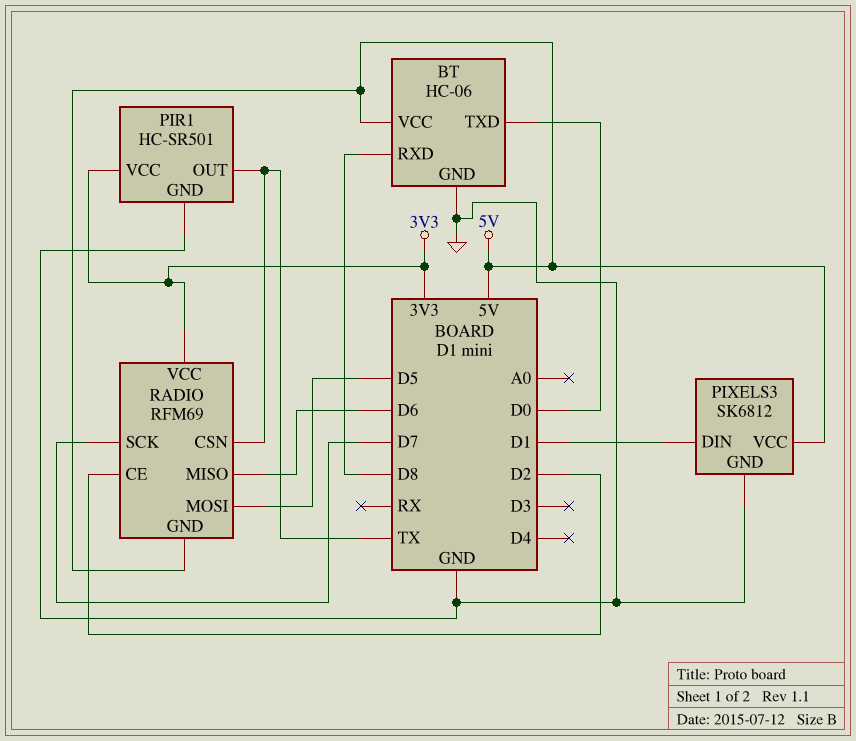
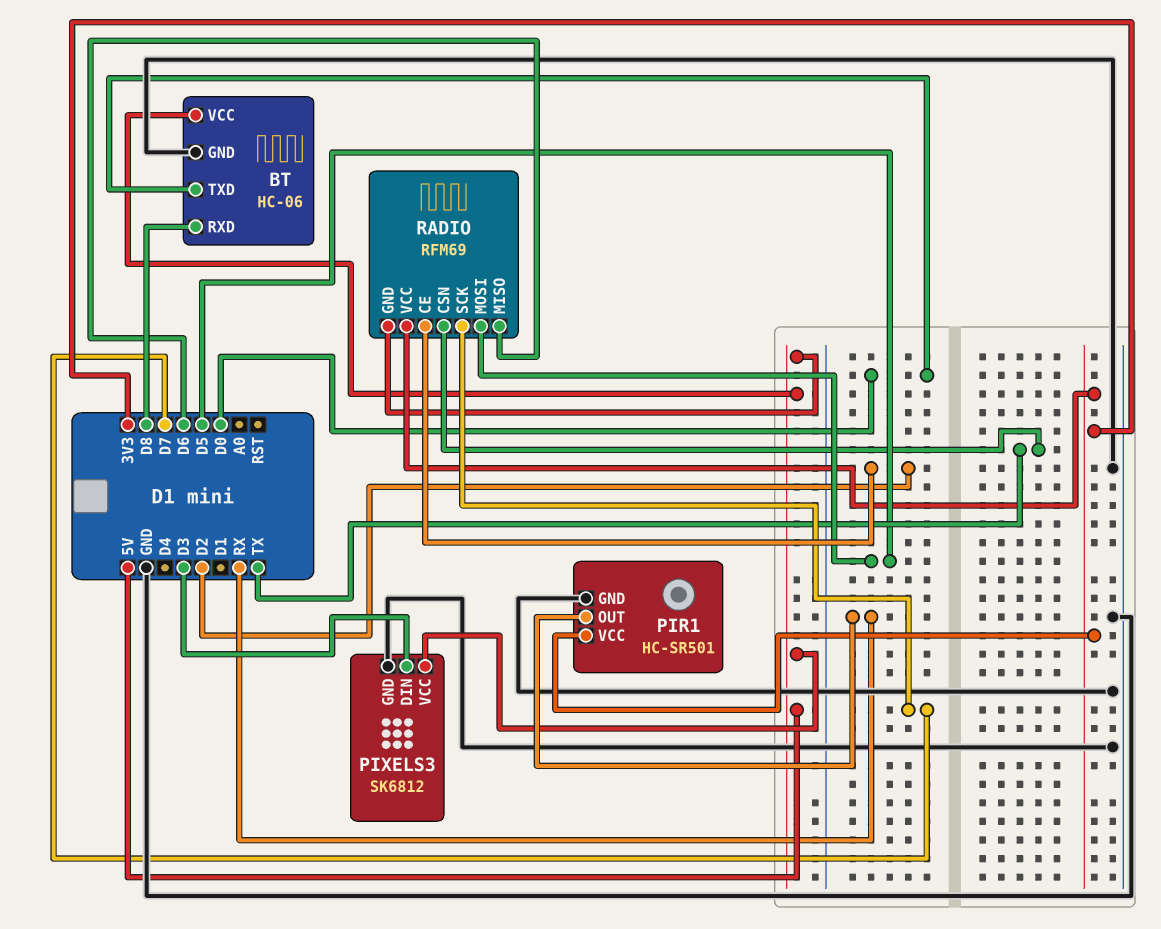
PIR1 pin OUT: TX -> RX
PIXELS3 pin DIN: D1 -> D3

